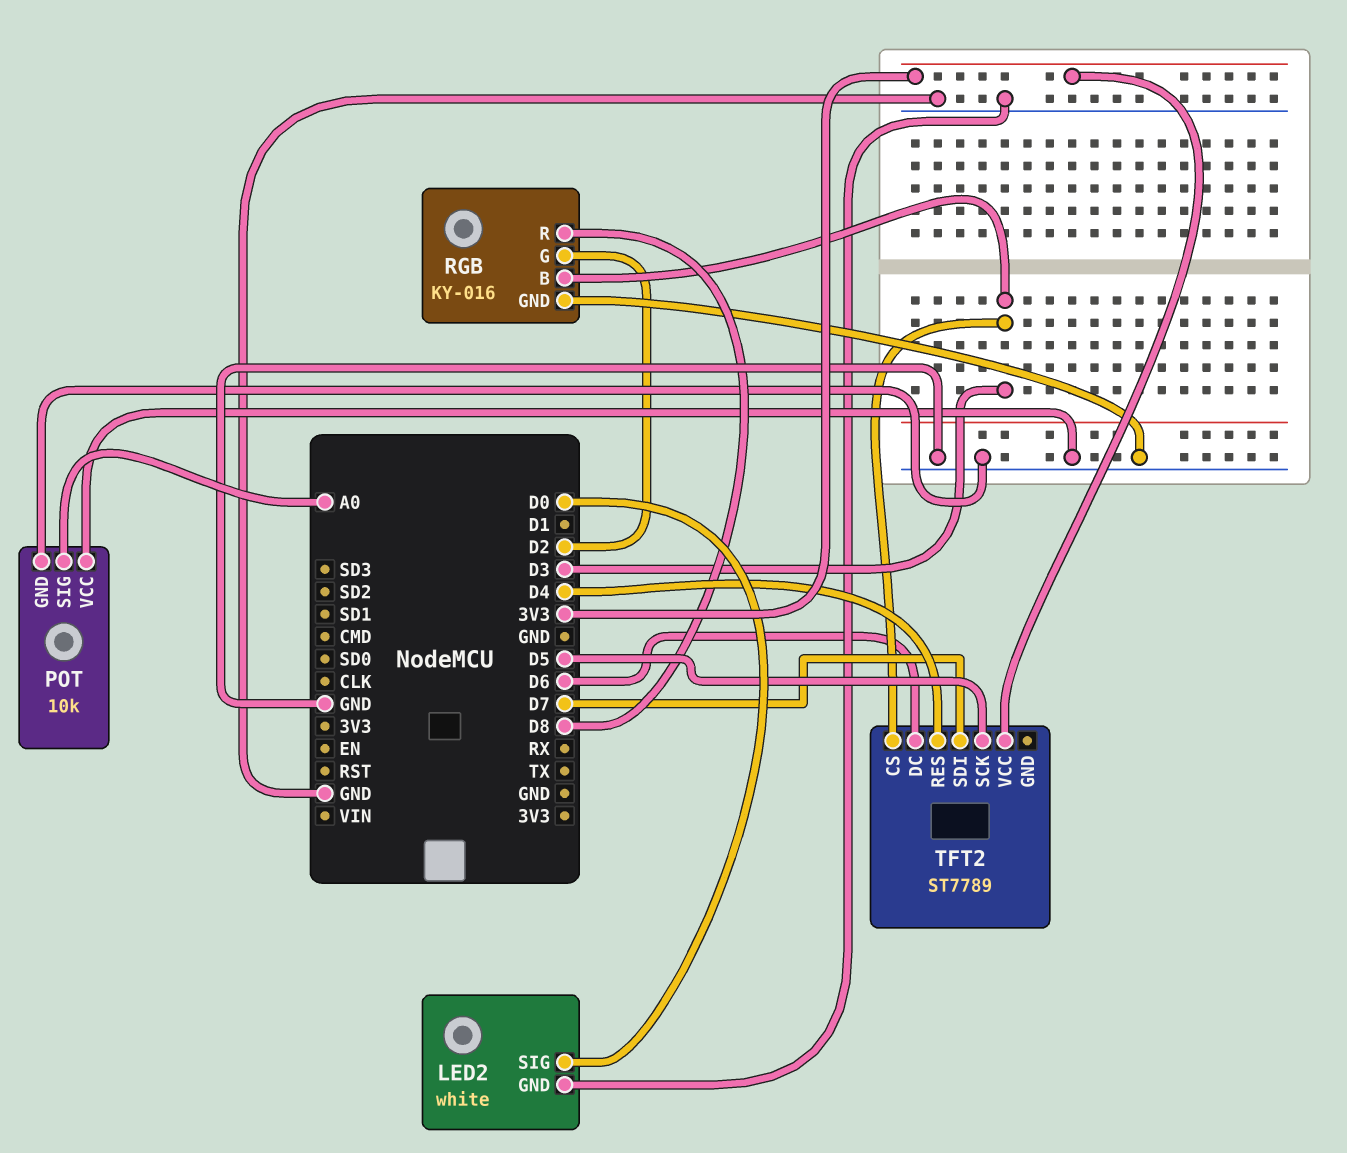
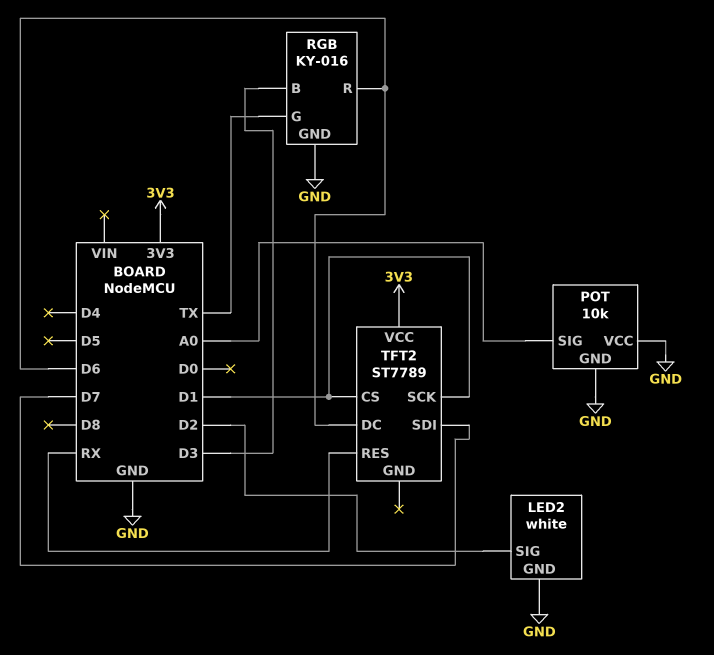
LED2 pin SIG: D0 -> D2
RGB pin G: D2 -> TX
RGB pin R: D8 -> D6
TFT2 pin CS: D3 -> D1
TFT2 pin RES: D4 -> RX
TFT2 pin SCK: D5 -> D1

